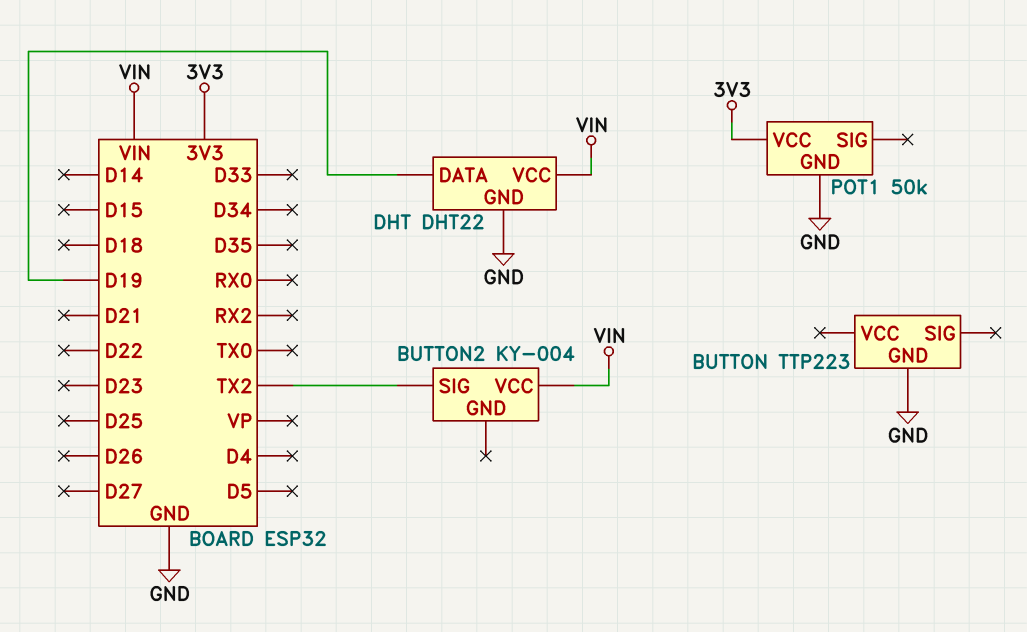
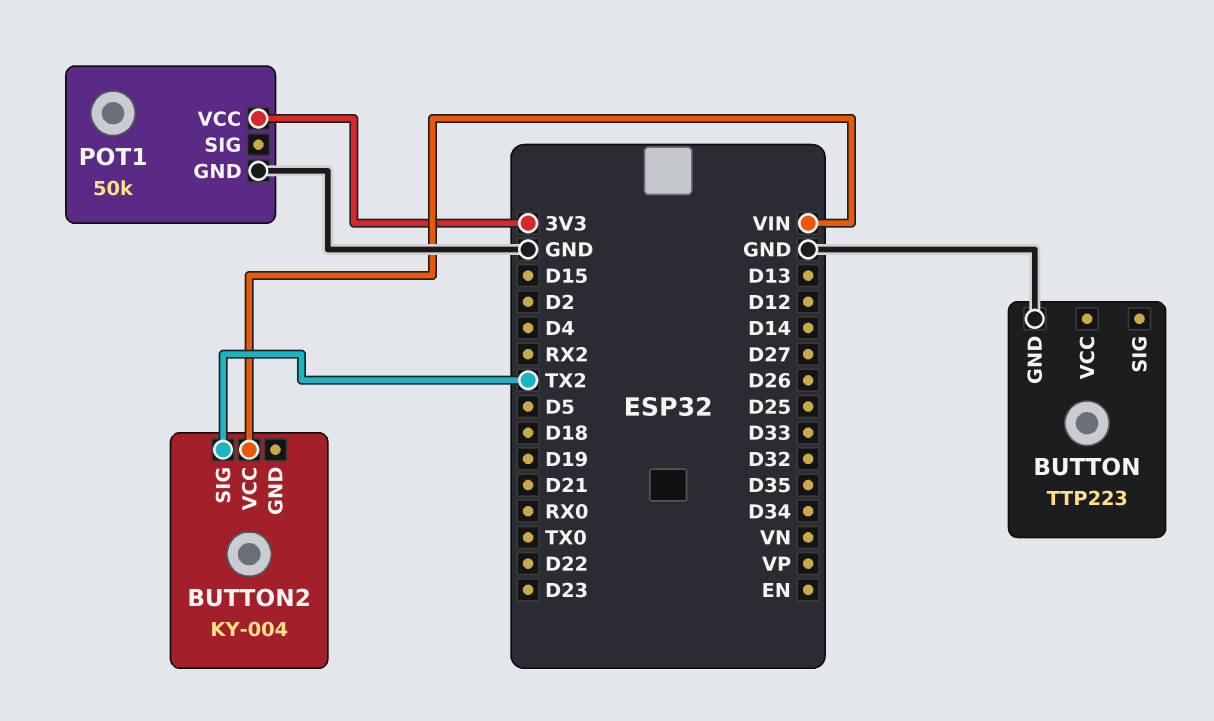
DHT: DHT22 -> none
DHT pin DATA: D19 -> none
DHT pin GND: GND -> none
DHT pin VCC: VIN -> none

